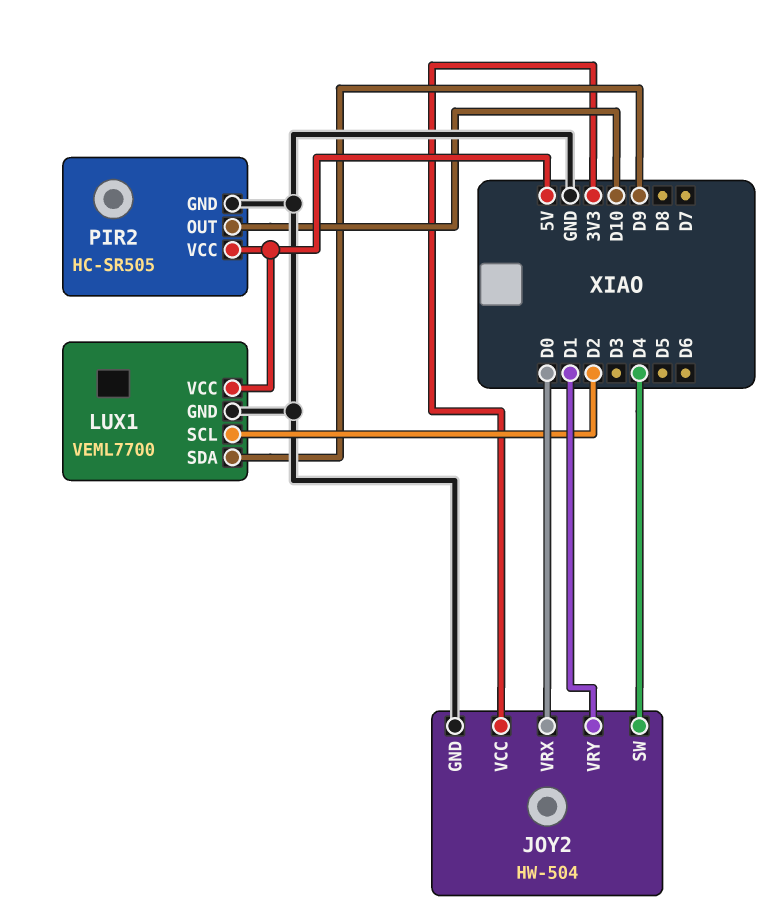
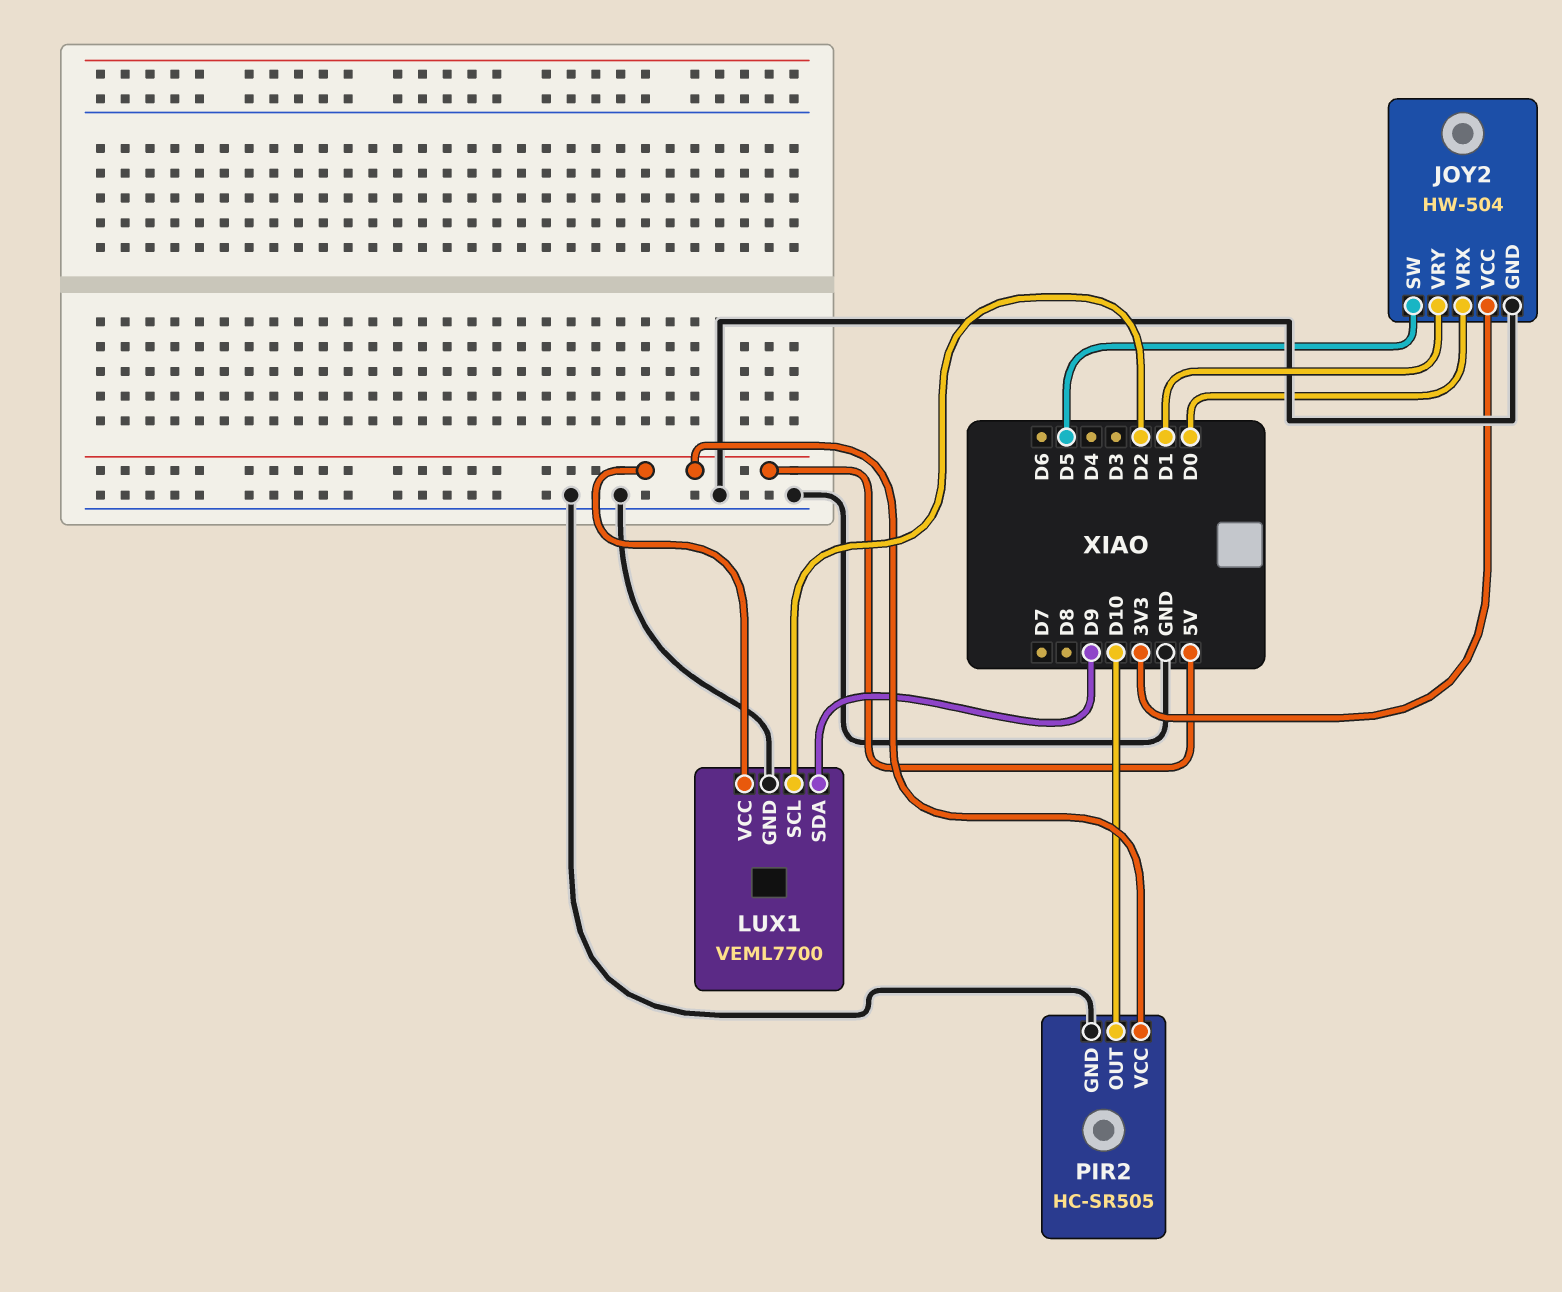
JOY2 pin SW: D4 -> D5

